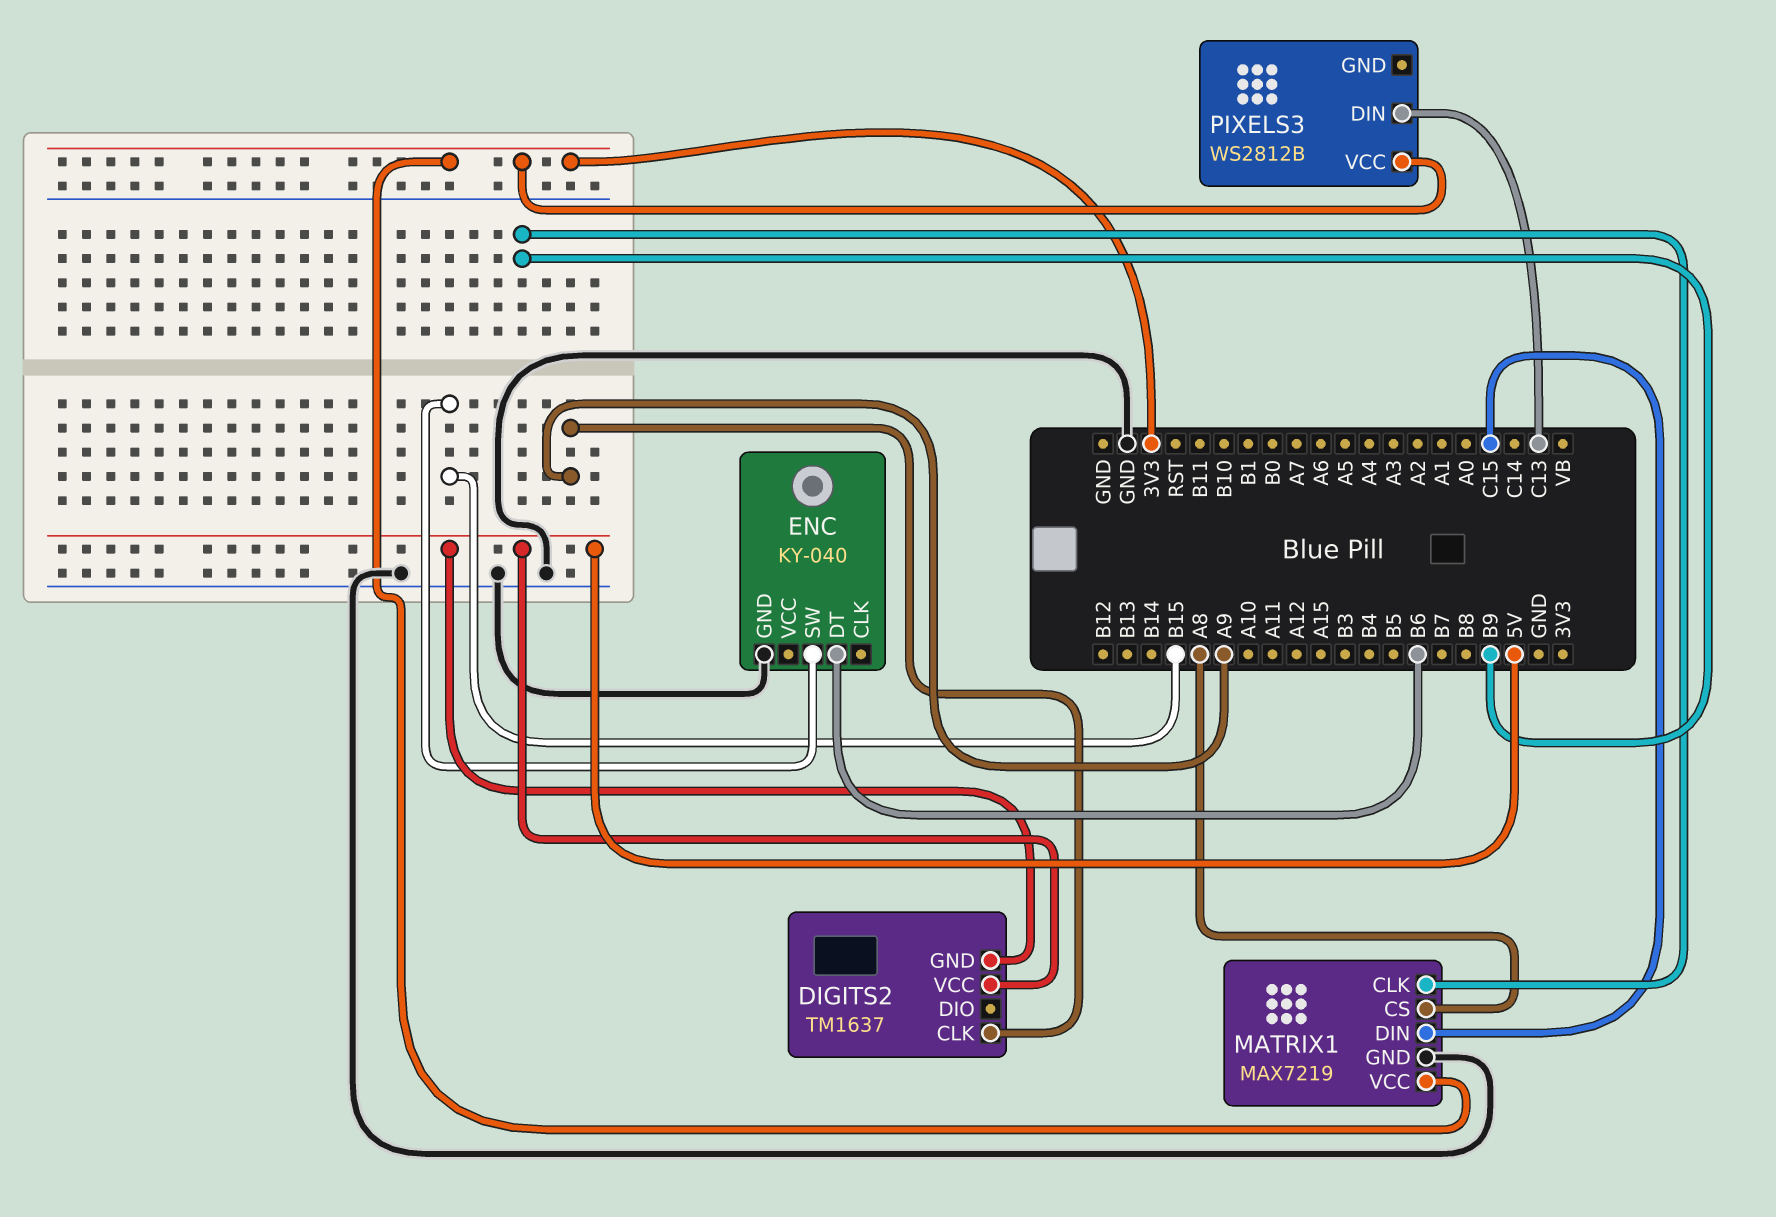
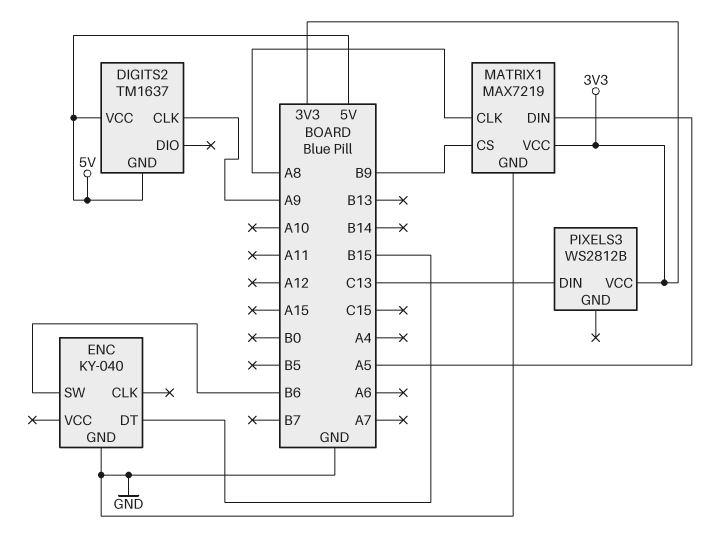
ENC pin DT: B6 -> B15
ENC pin SW: B15 -> B6
MATRIX1 pin CLK: B9 -> A8
MATRIX1 pin CS: A8 -> B9
MATRIX1 pin DIN: C15 -> A5

